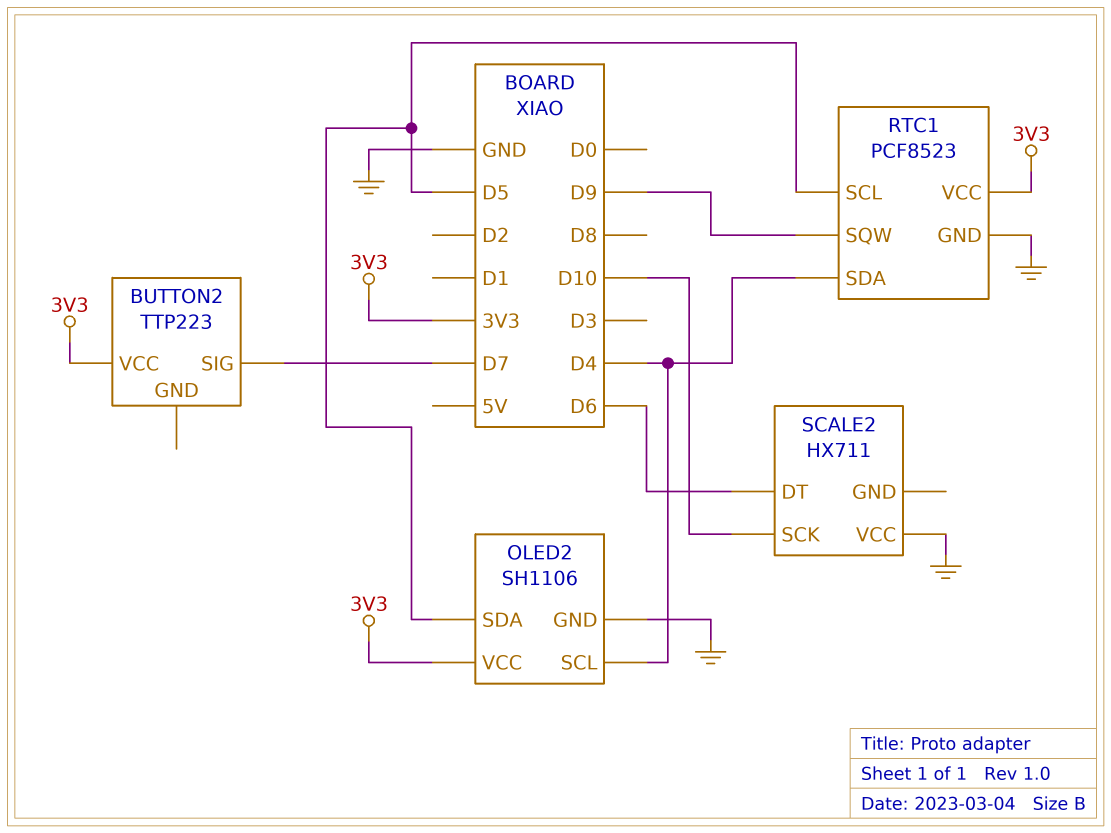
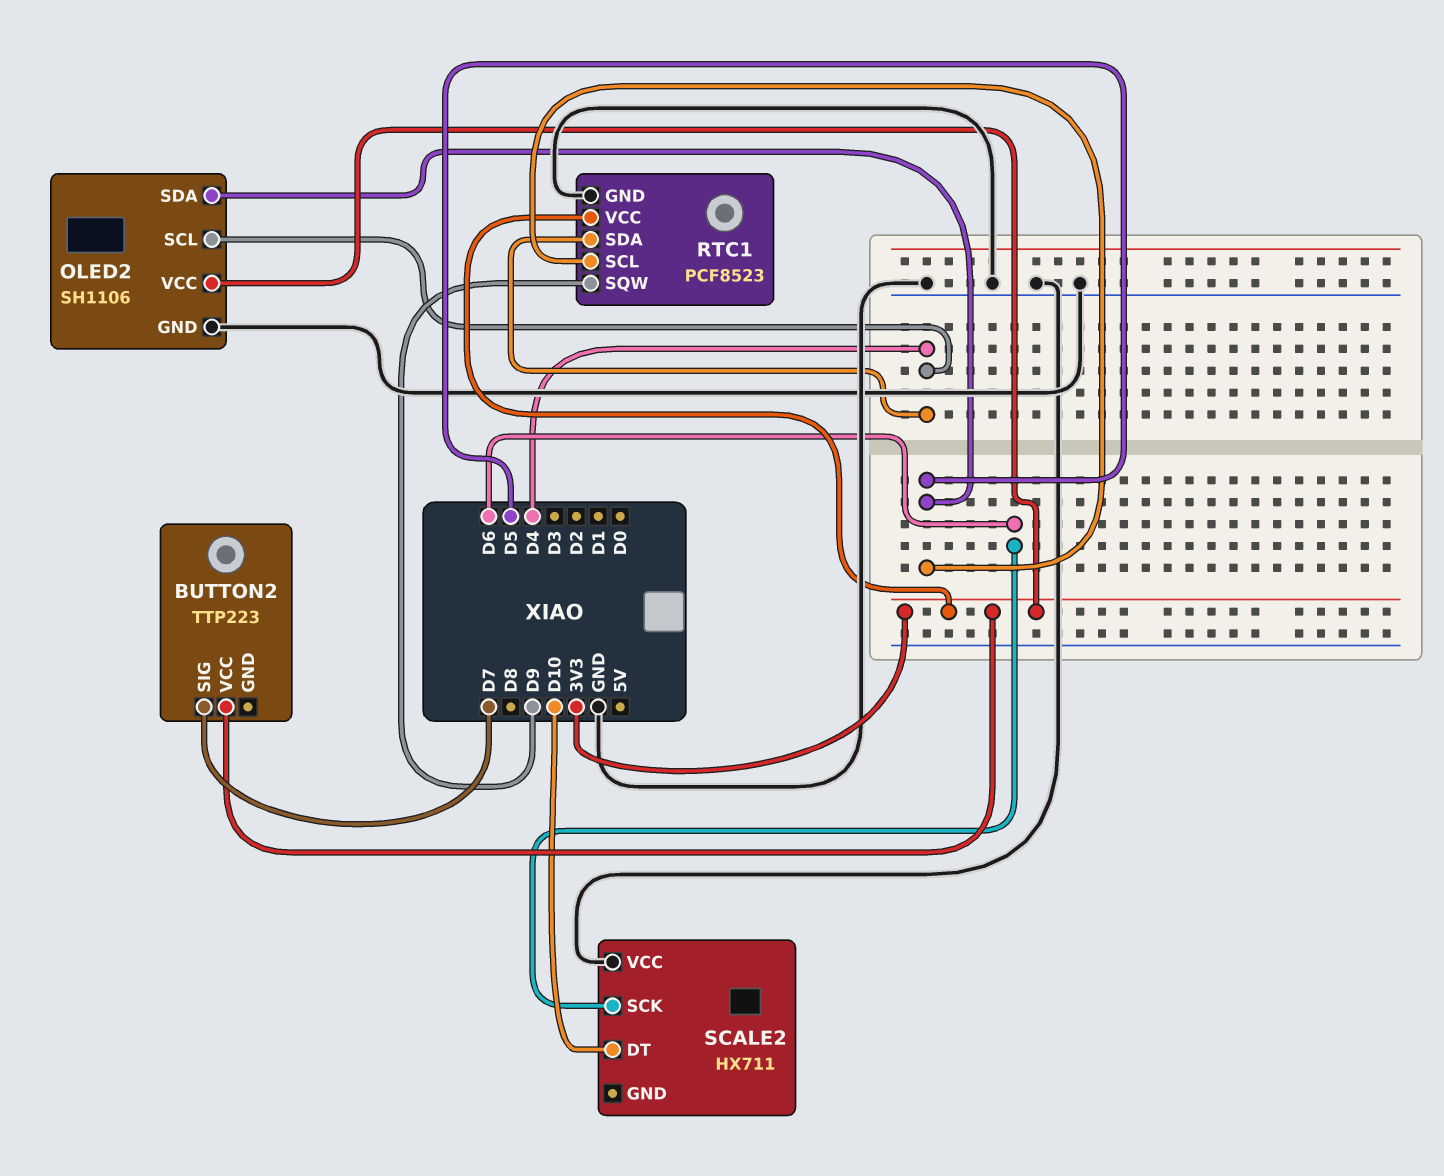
SCALE2 pin DT: D6 -> D10
SCALE2 pin SCK: D10 -> D6

